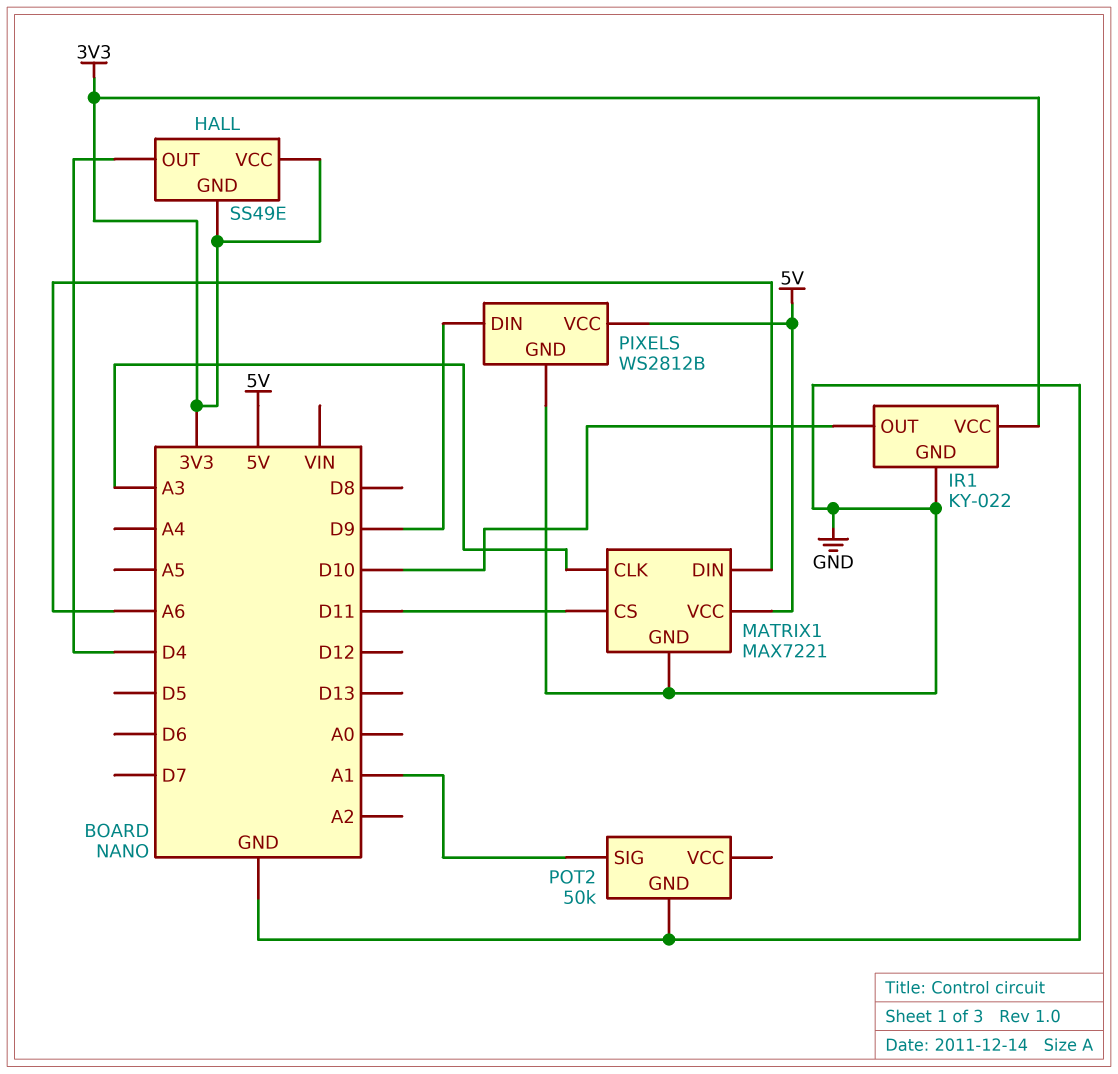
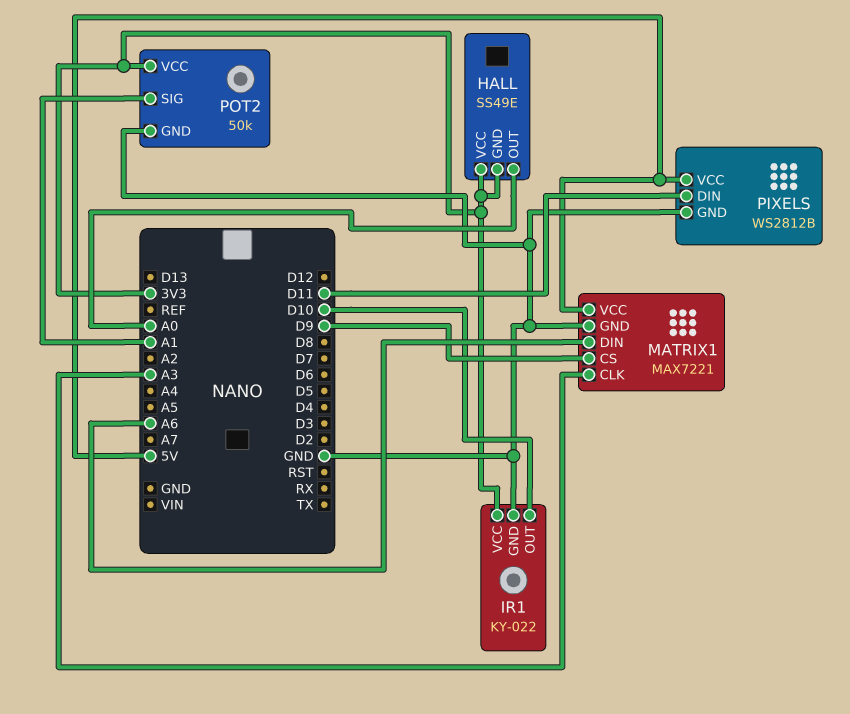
HALL pin OUT: D4 -> A0
MATRIX1 pin CS: D11 -> D9
PIXELS pin DIN: D9 -> D11
POT2 pin VCC: none -> 3V3

